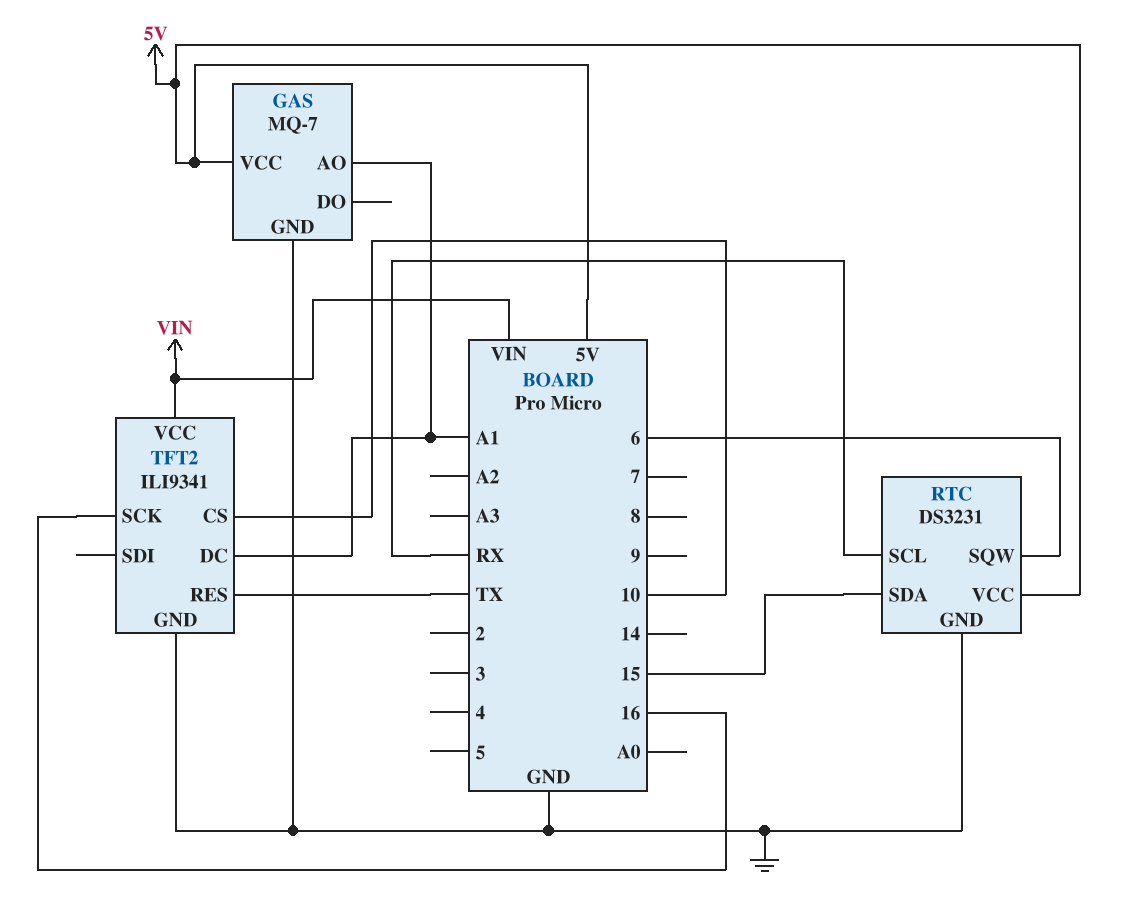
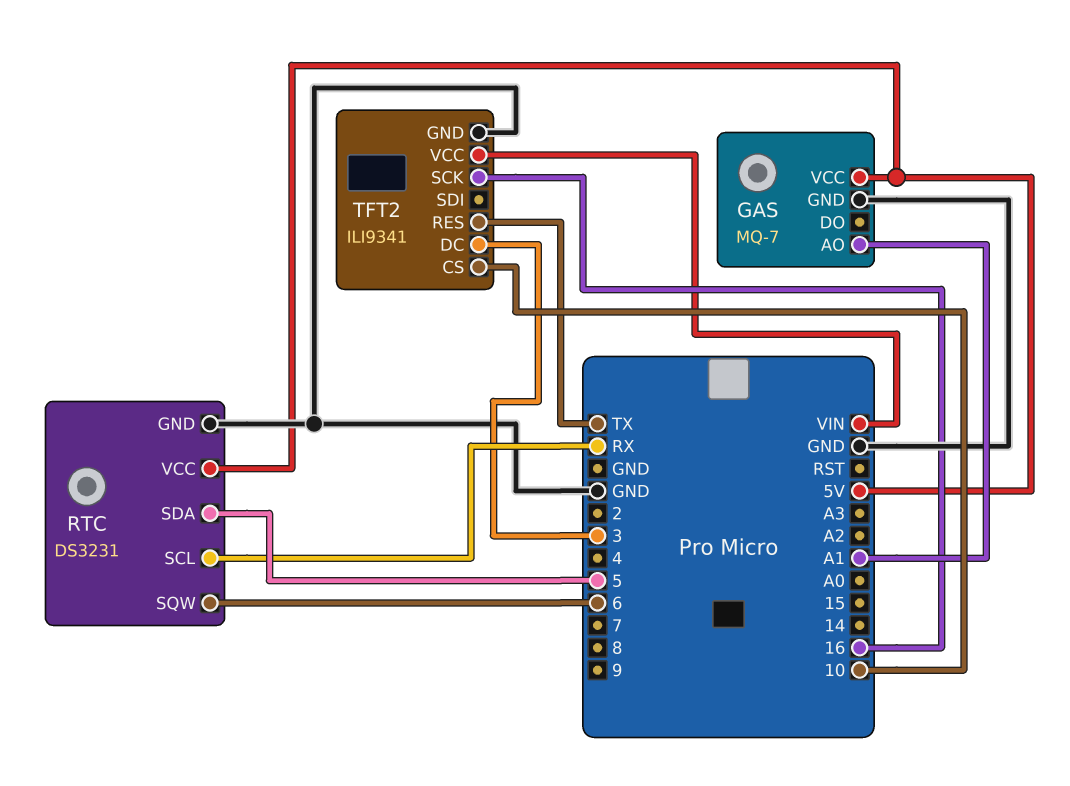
RTC pin SDA: 15 -> 5
TFT2 pin DC: A1 -> 3

